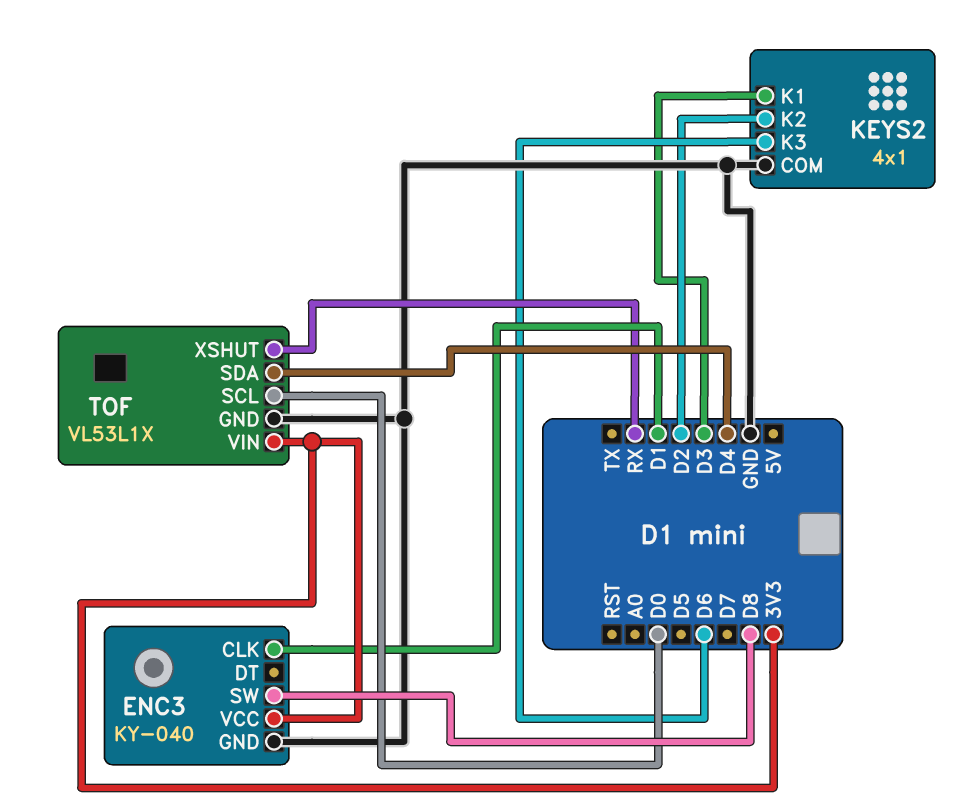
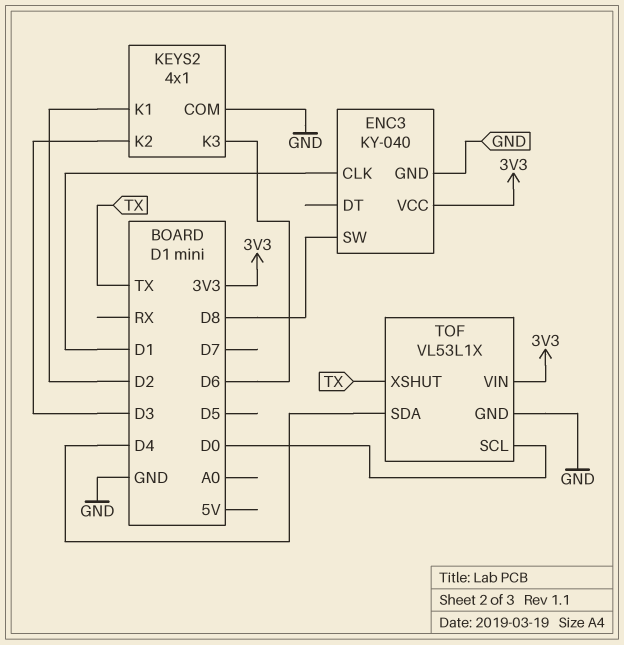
KEYS2 pin K1: D3 -> D2
KEYS2 pin K2: D2 -> D3
TOF pin XSHUT: RX -> TX

